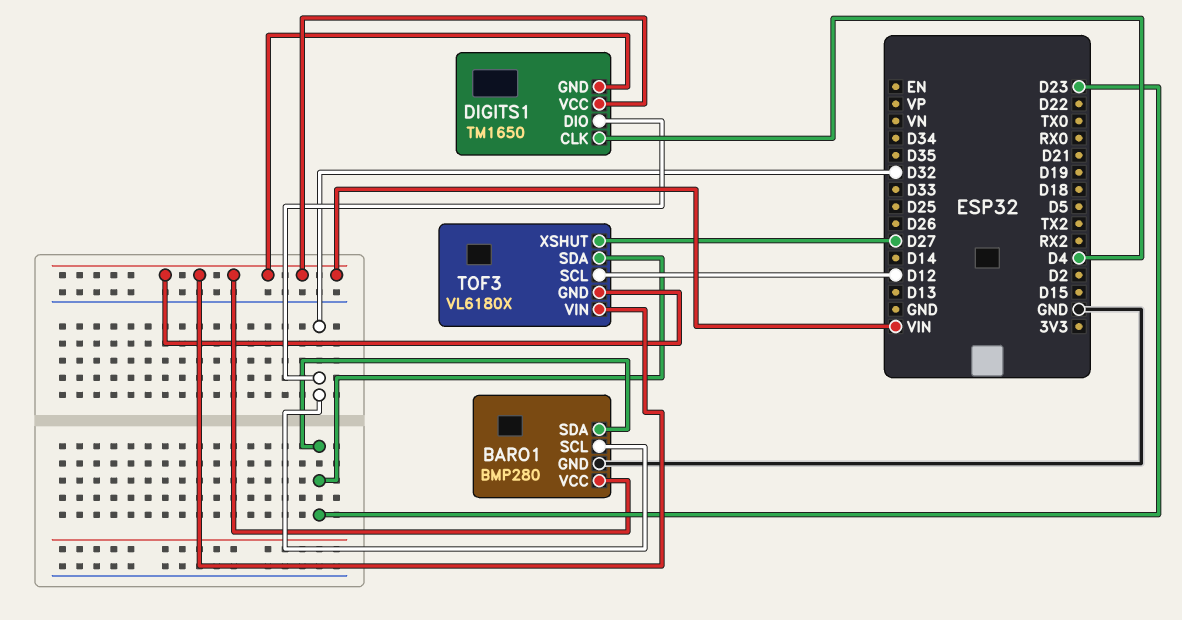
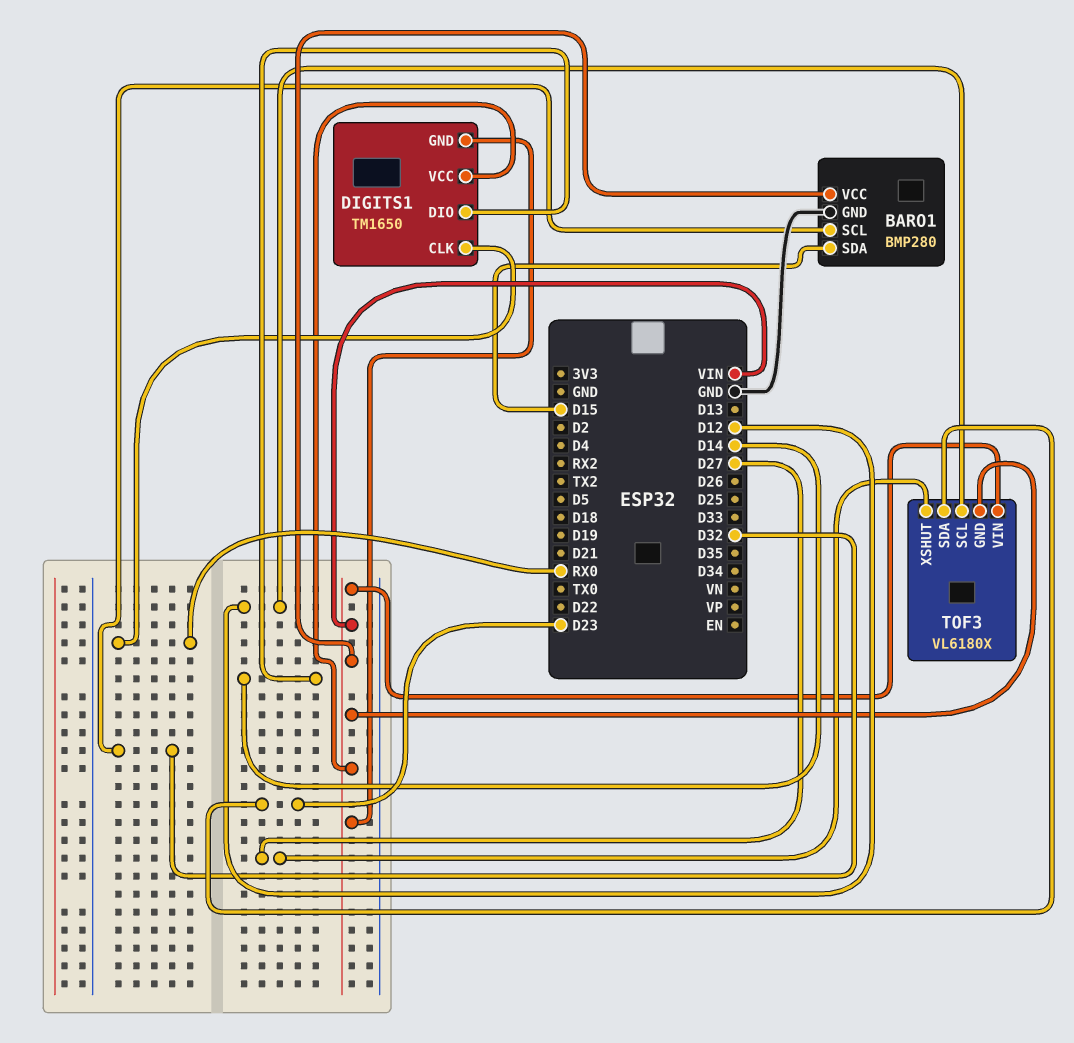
BARO1 pin SDA: D23 -> D15
DIGITS1 pin CLK: D4 -> RX0
DIGITS1 pin DIO: D32 -> D14

